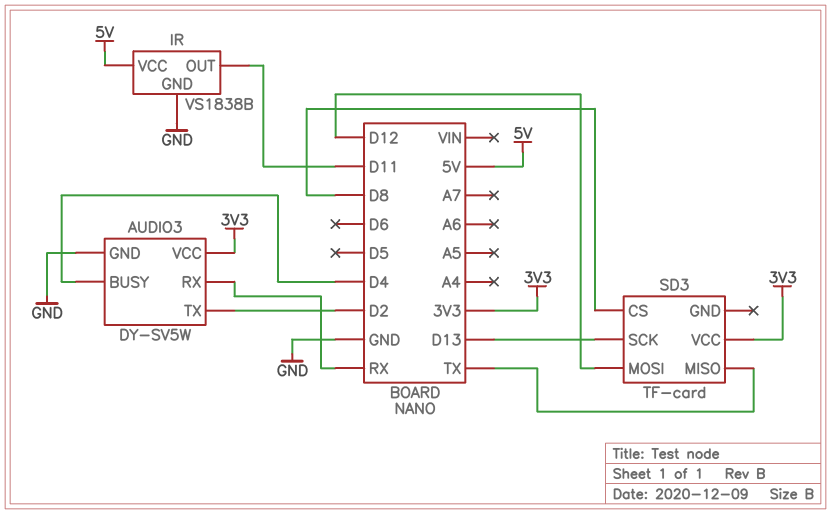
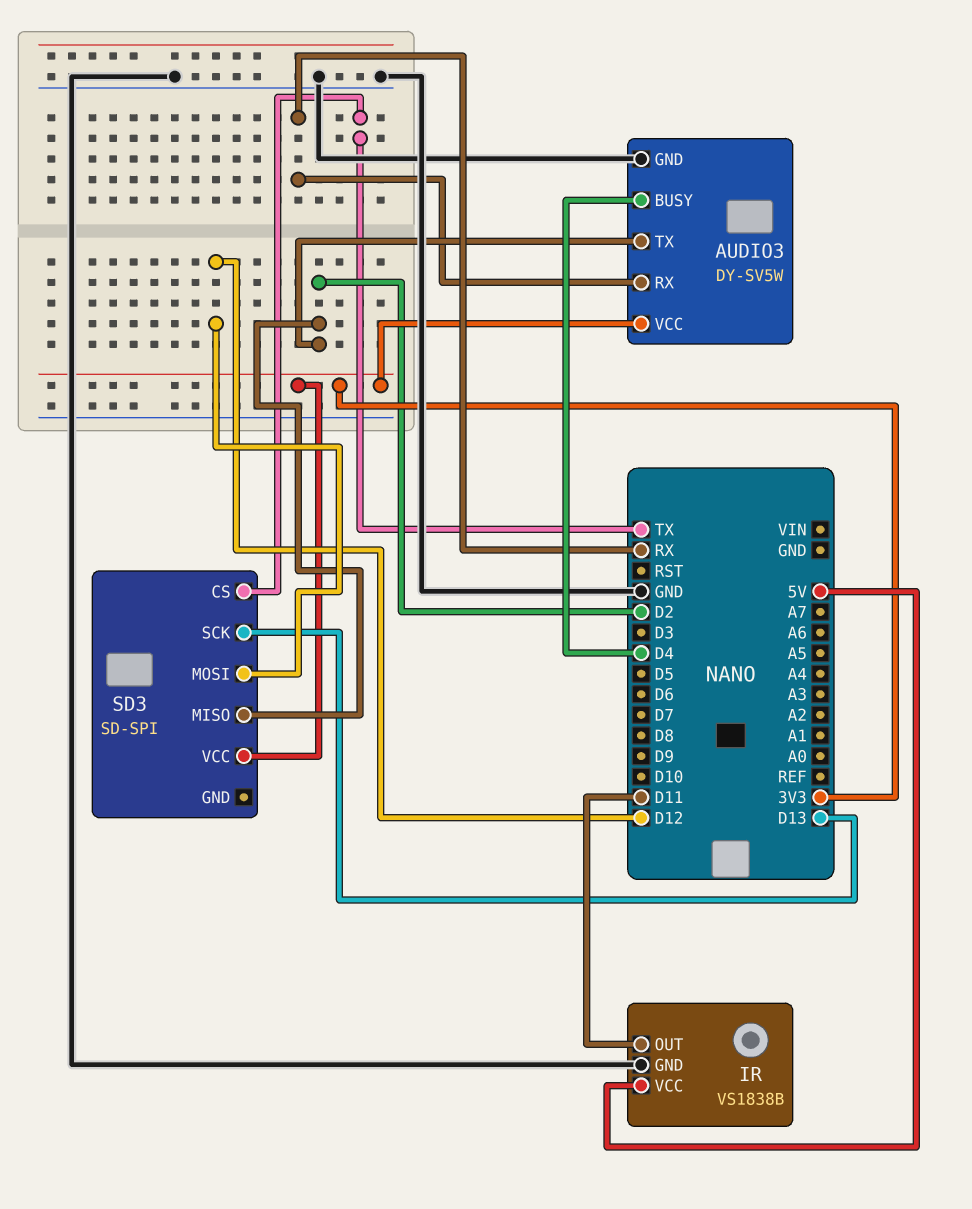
SD3: TF-card -> SD-SPI
SD3 pin CS: D8 -> TX
SD3 pin MISO: TX -> D2

